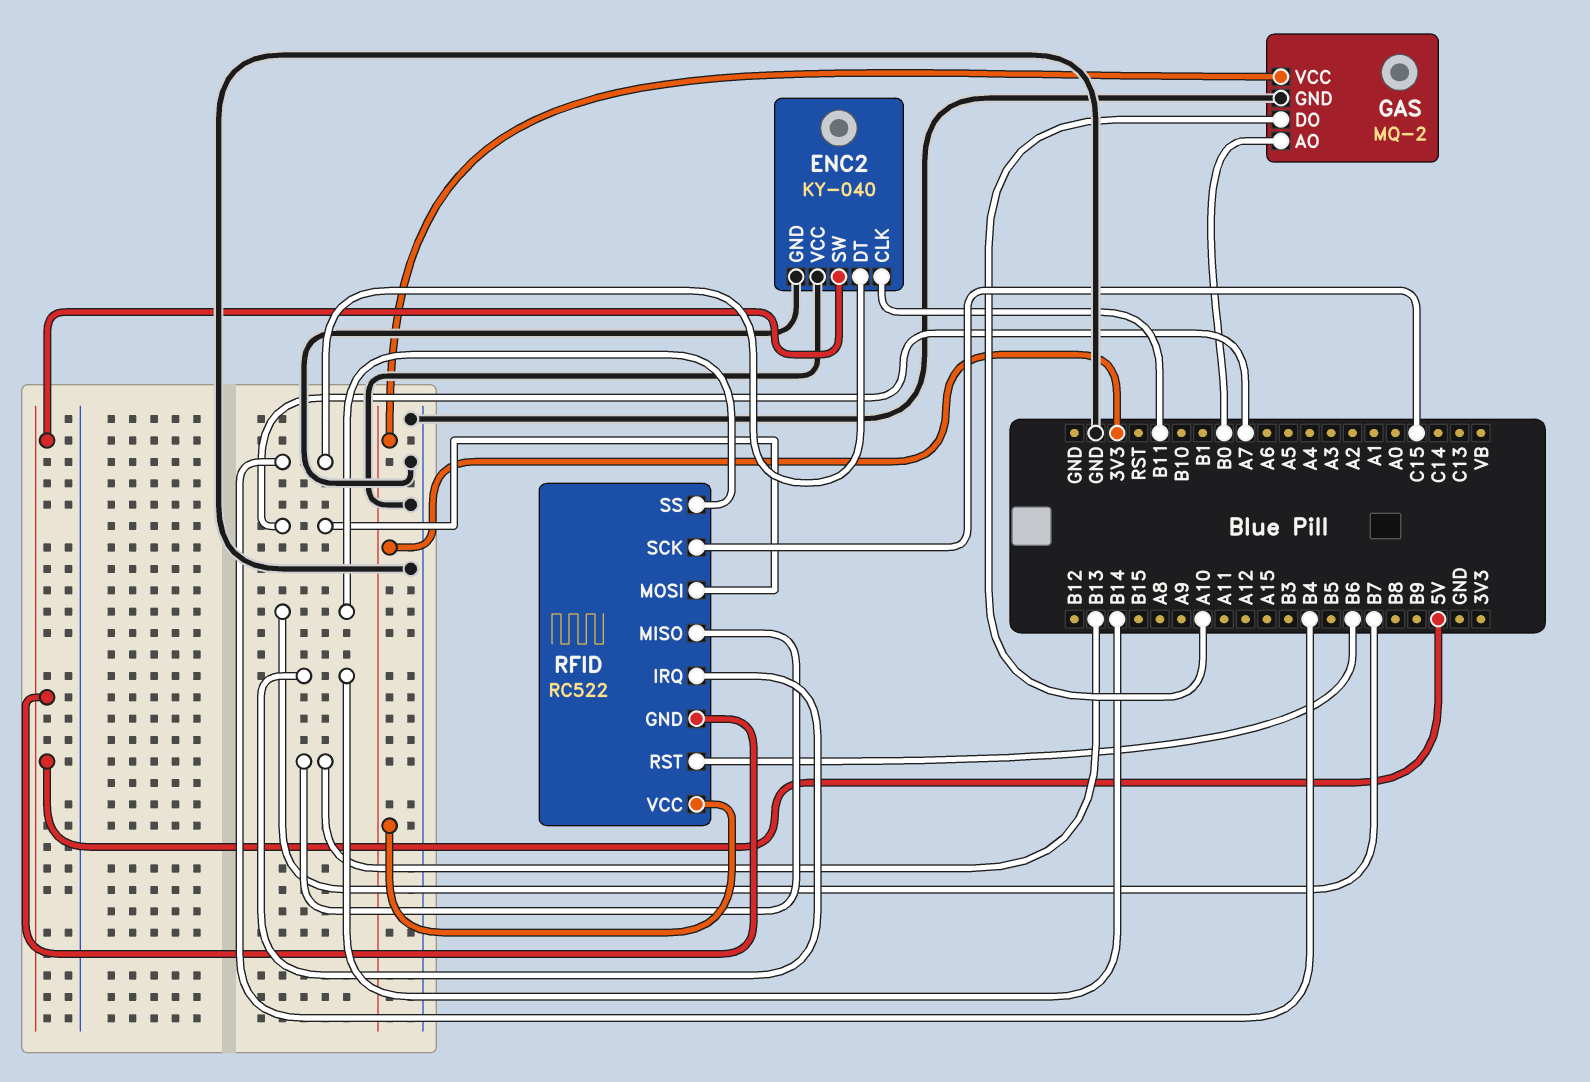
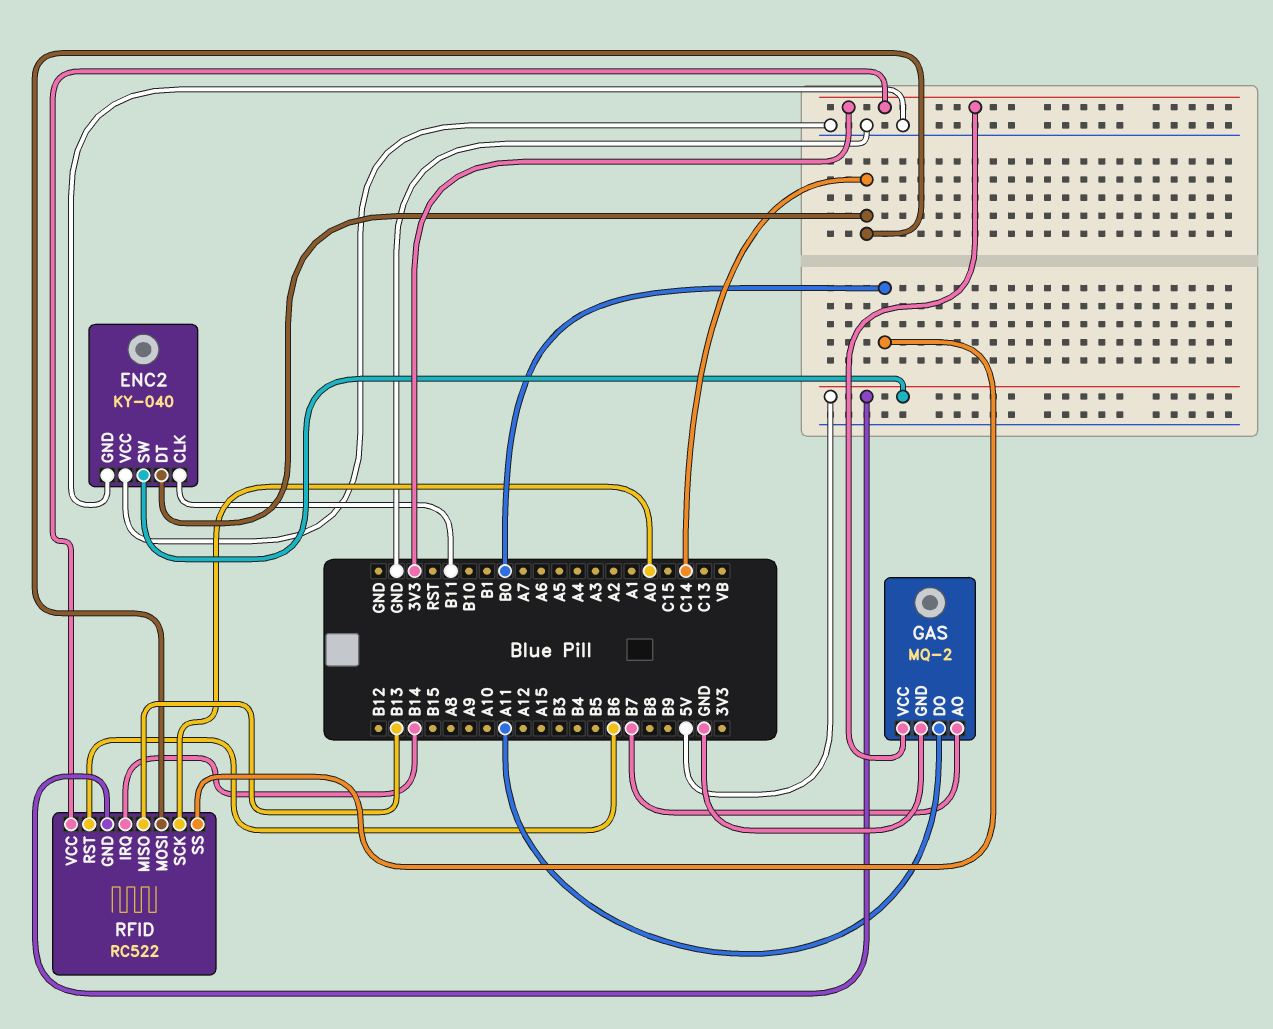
ENC2 pin DT: B4 -> C14
GAS pin AO: B0 -> B7
GAS pin DO: A10 -> A11
RFID pin MOSI: A7 -> C14
RFID pin SCK: C15 -> A0
RFID pin SS: B7 -> B0

